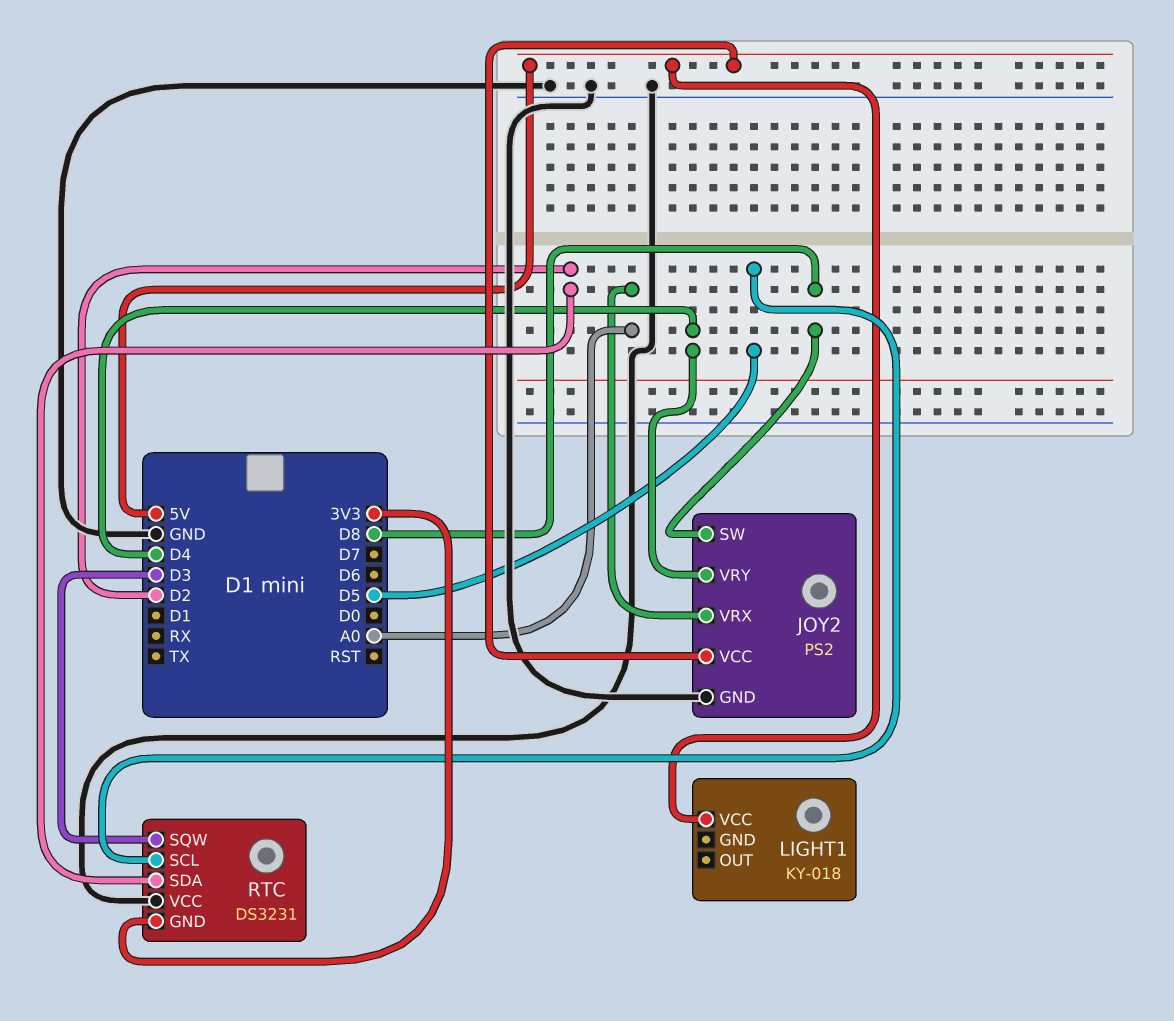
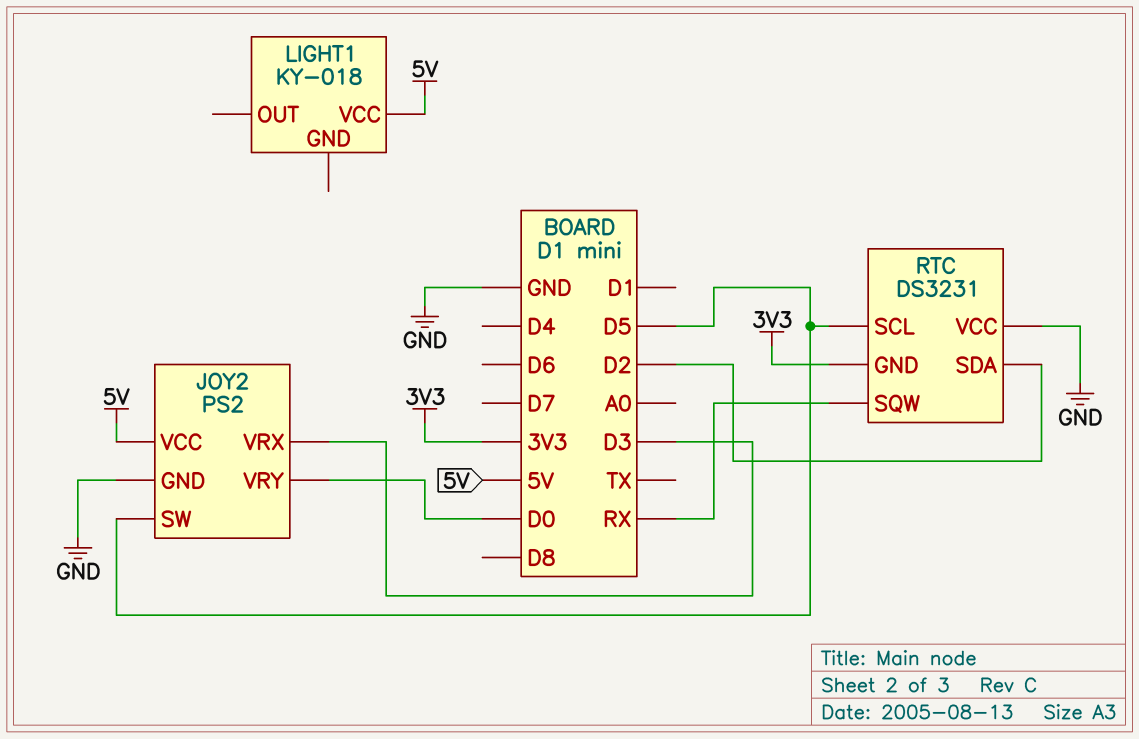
JOY2 pin SW: D8 -> D5
JOY2 pin VRX: A0 -> D3
JOY2 pin VRY: D4 -> D0
RTC pin SQW: D3 -> RX

